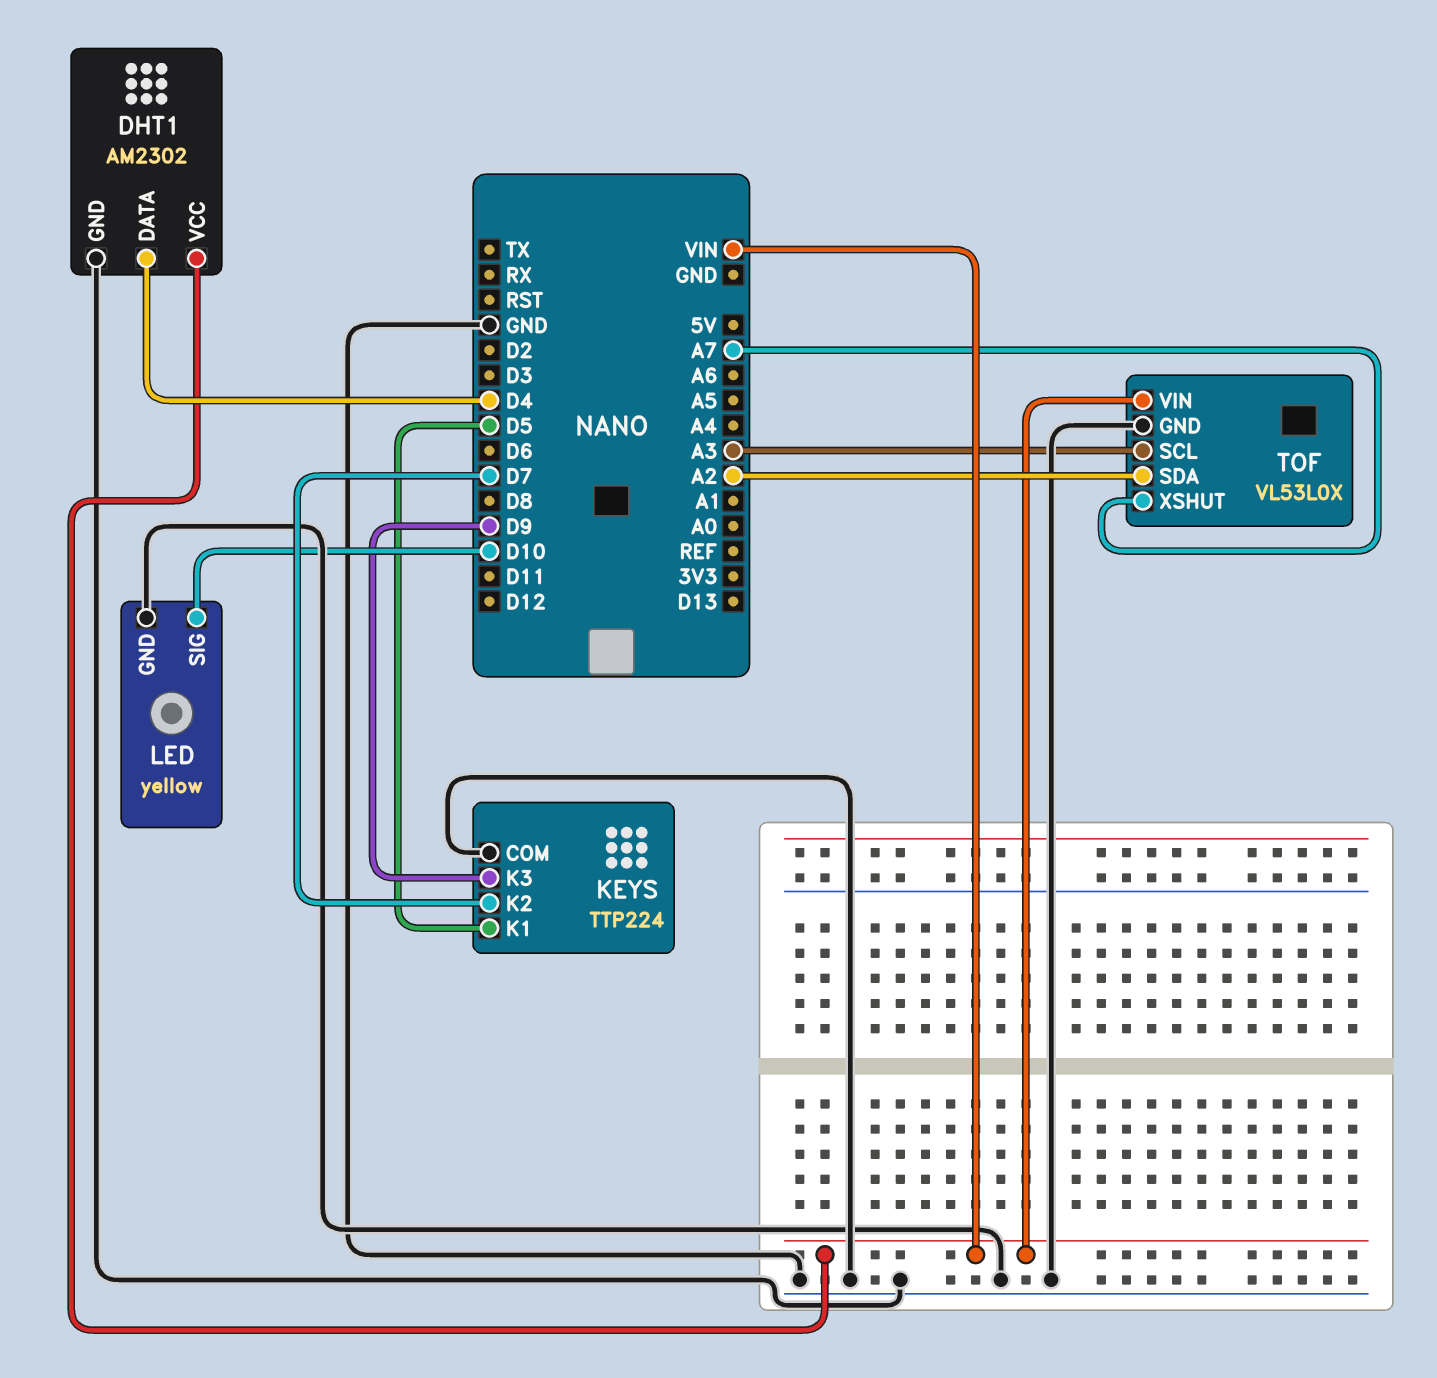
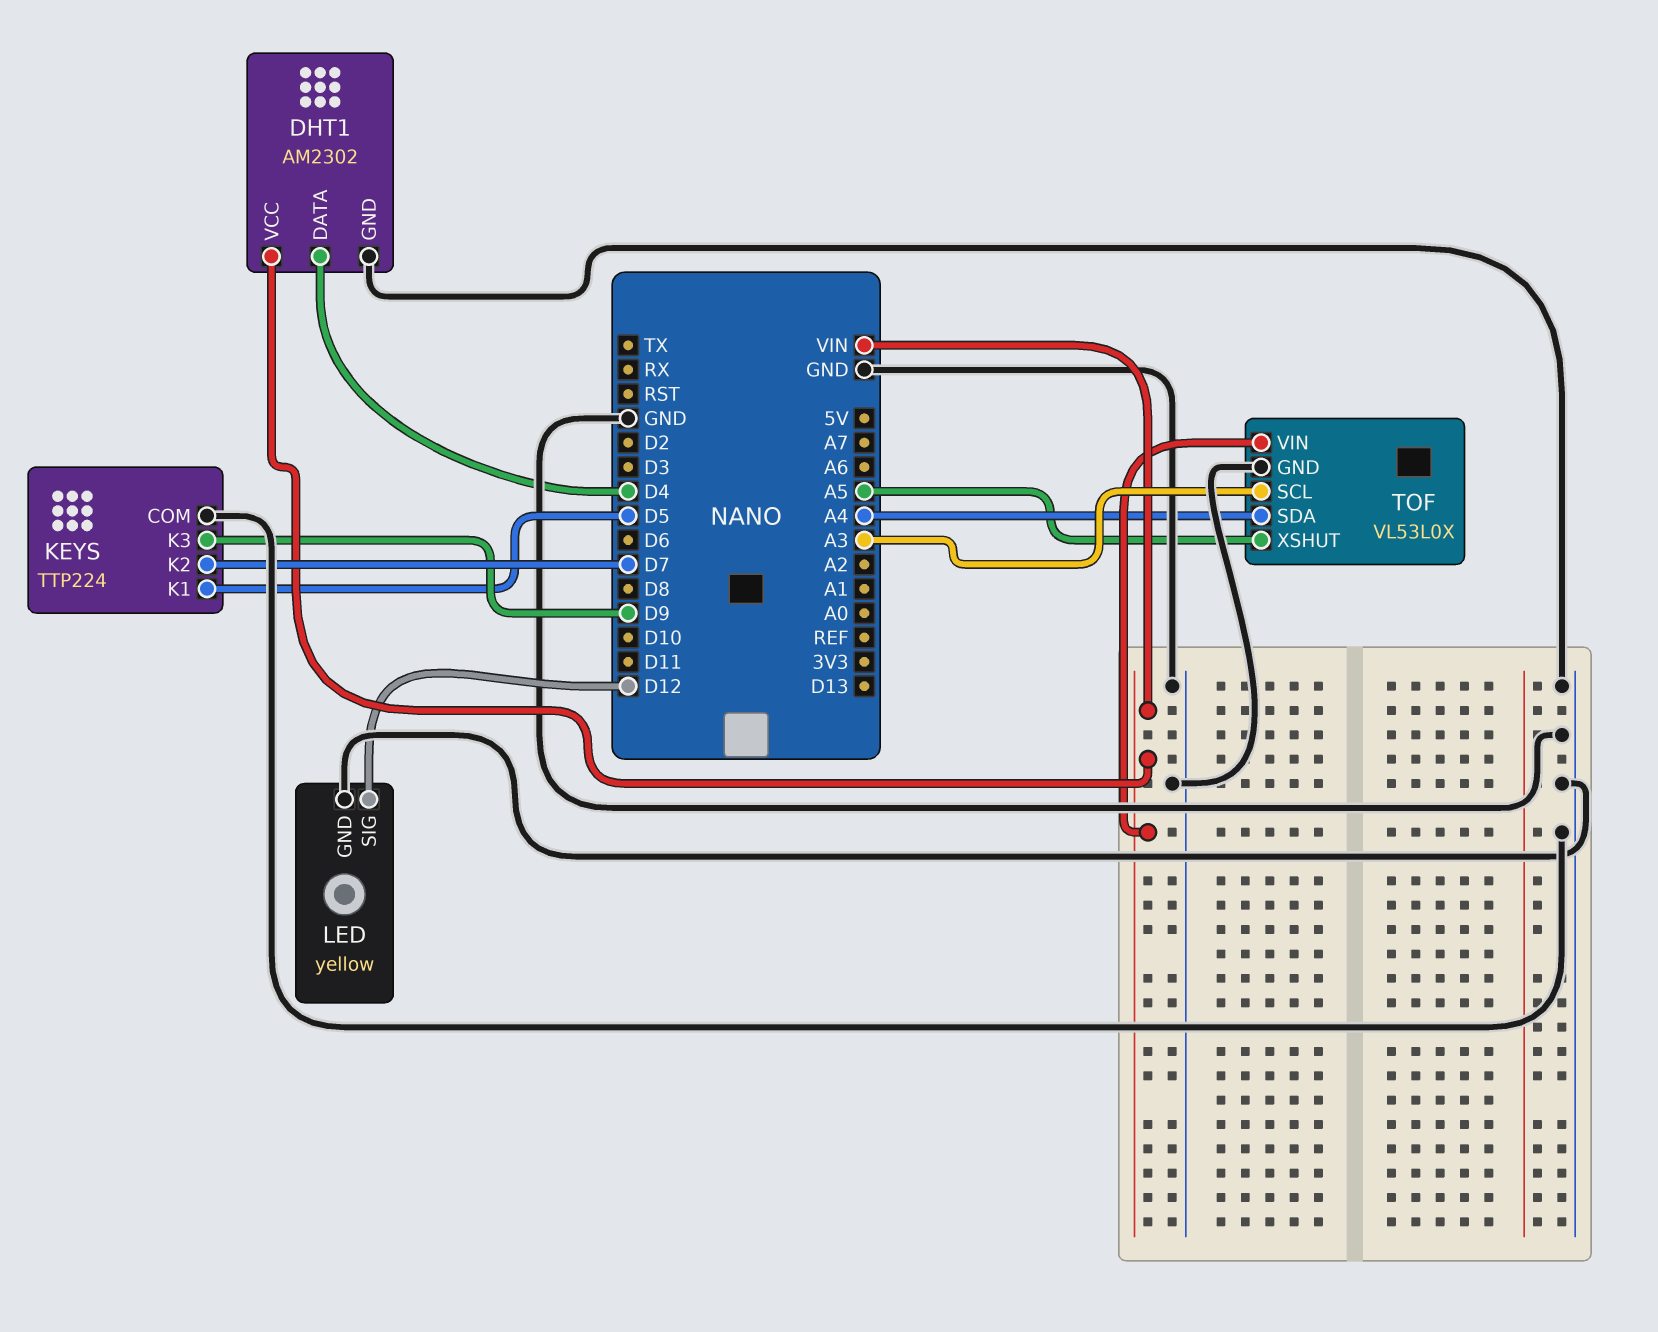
LED pin SIG: D10 -> D12
TOF pin SDA: A2 -> A4
TOF pin XSHUT: A7 -> A5

